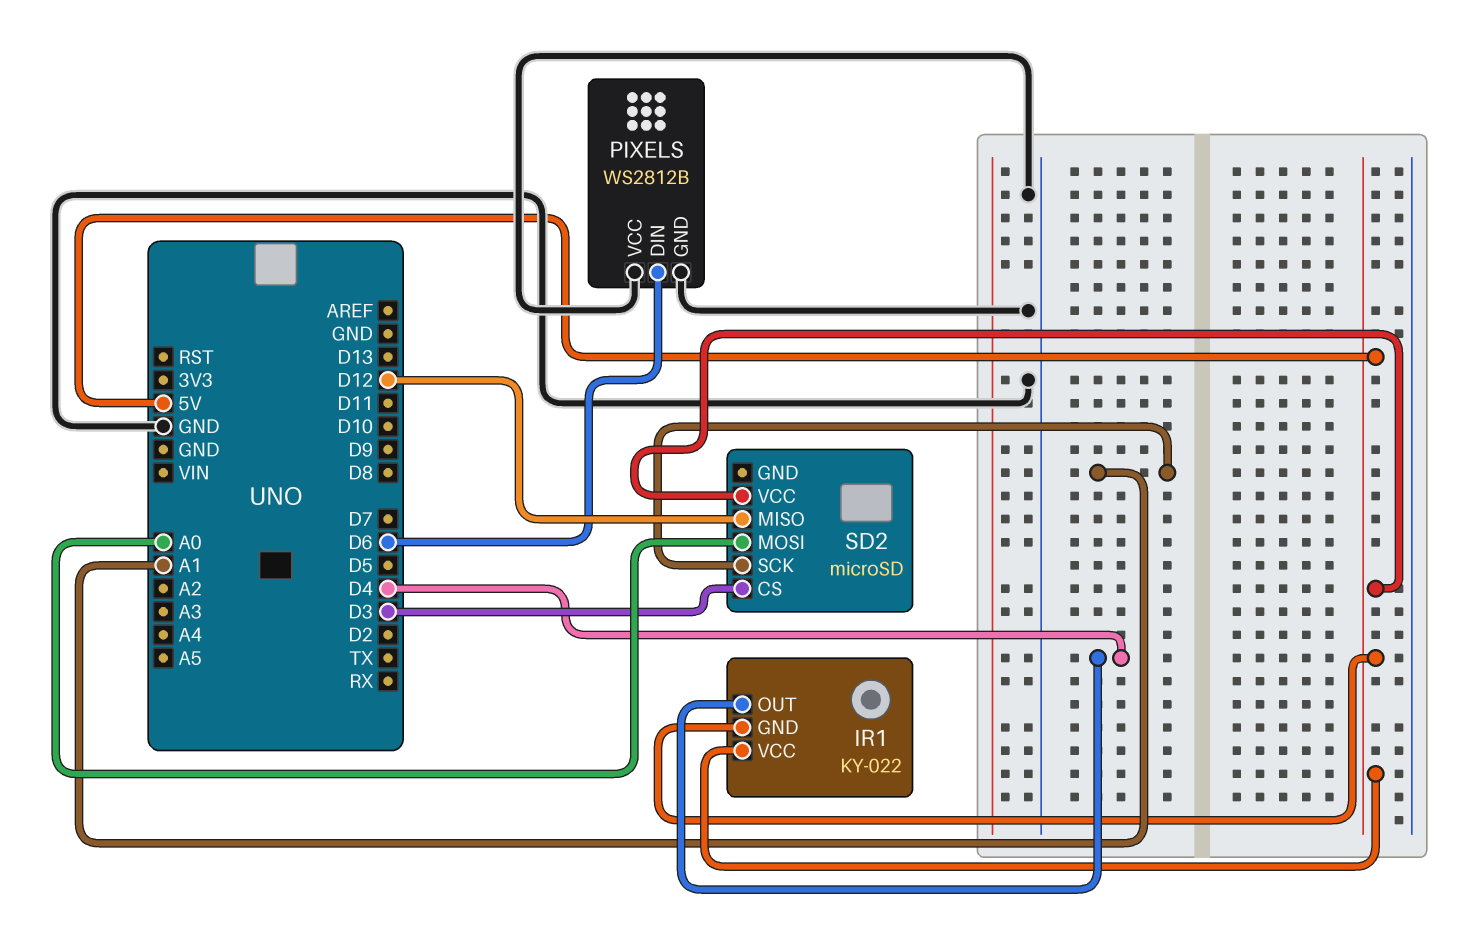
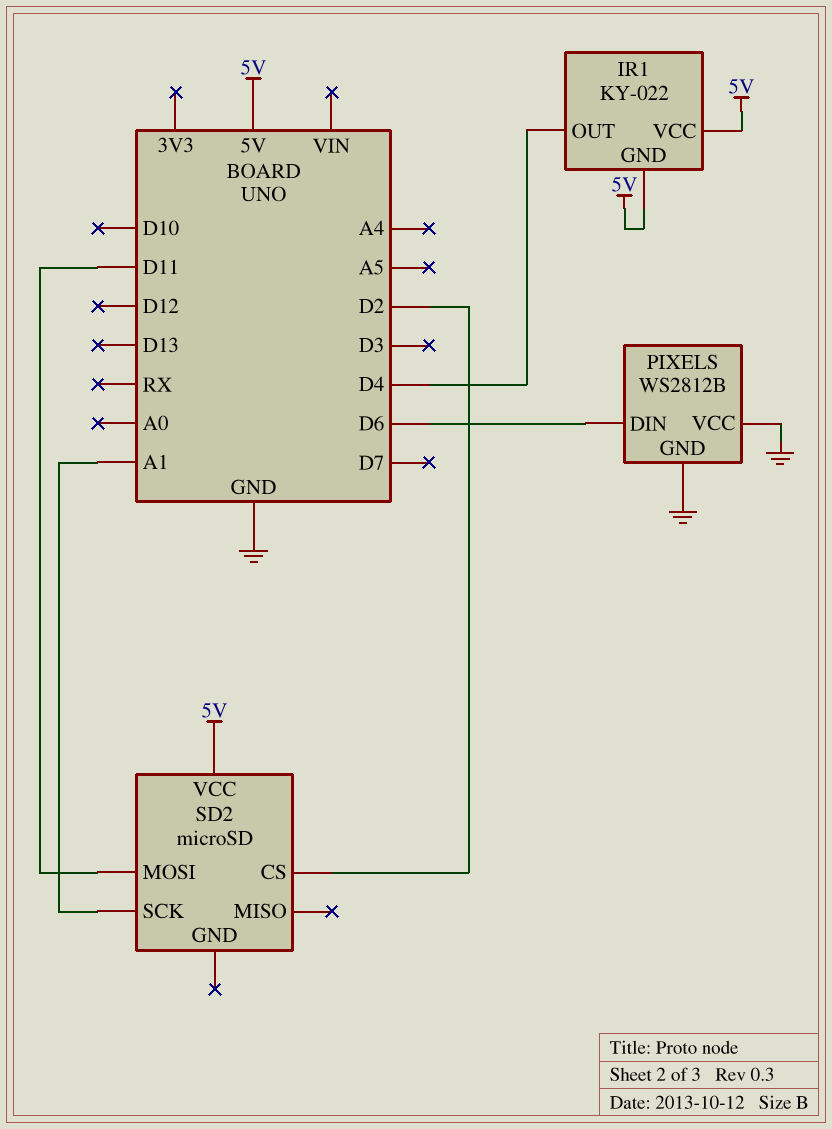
SD2 pin CS: D3 -> D2
SD2 pin MISO: D12 -> none
SD2 pin MOSI: A0 -> D11

